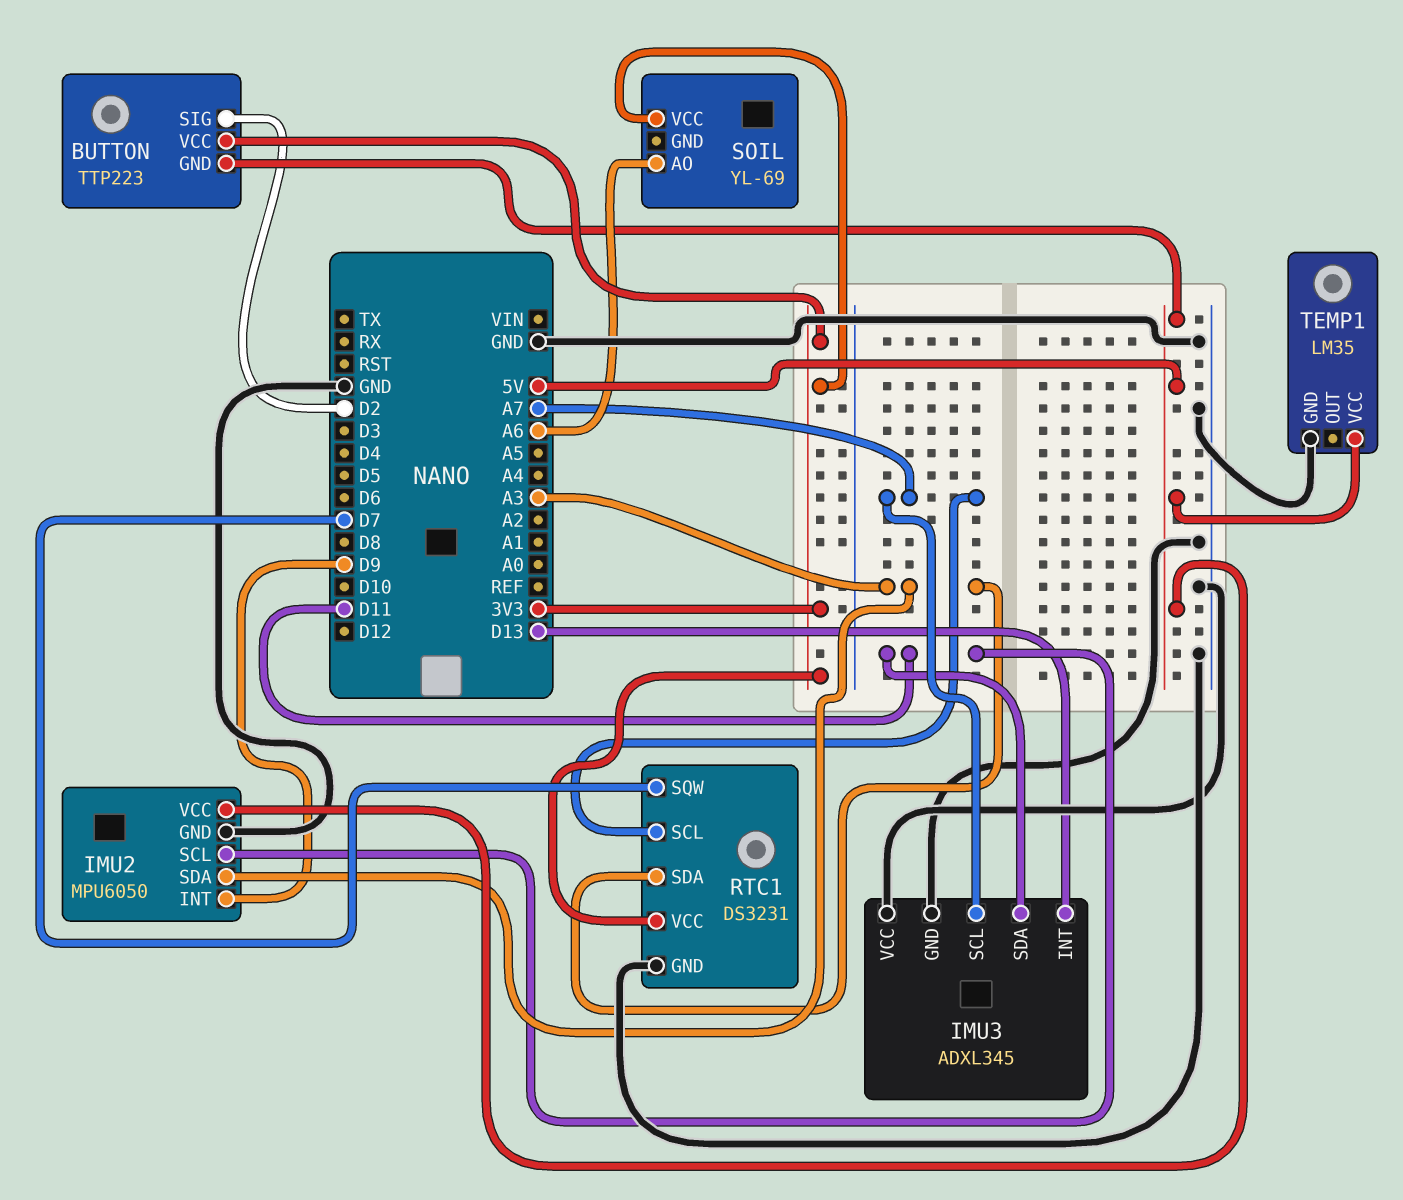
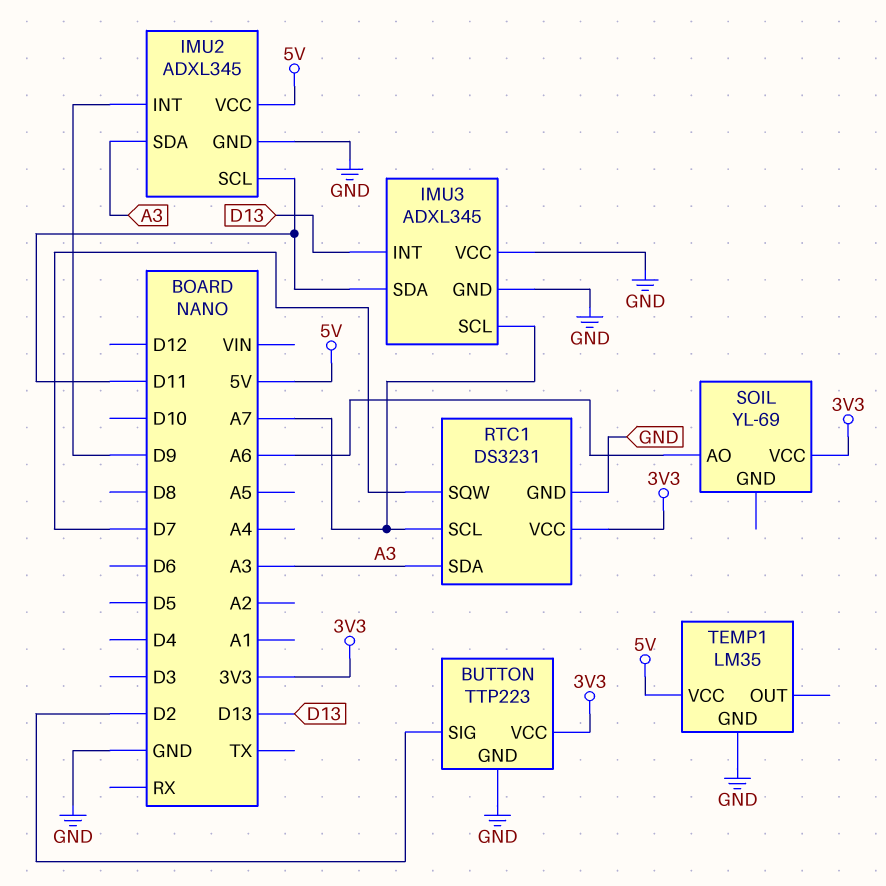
BUTTON pin GND: 5V -> GND
IMU2: MPU6050 -> ADXL345

